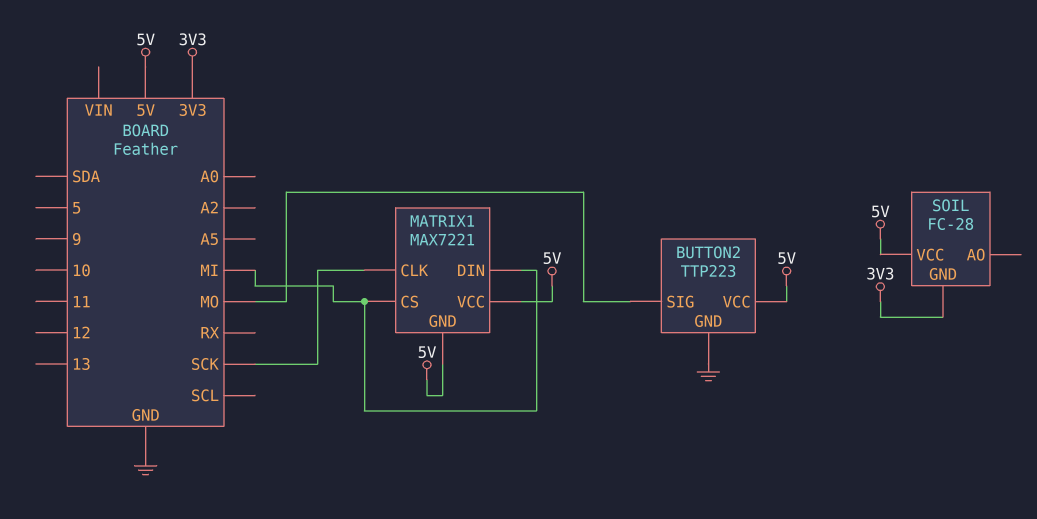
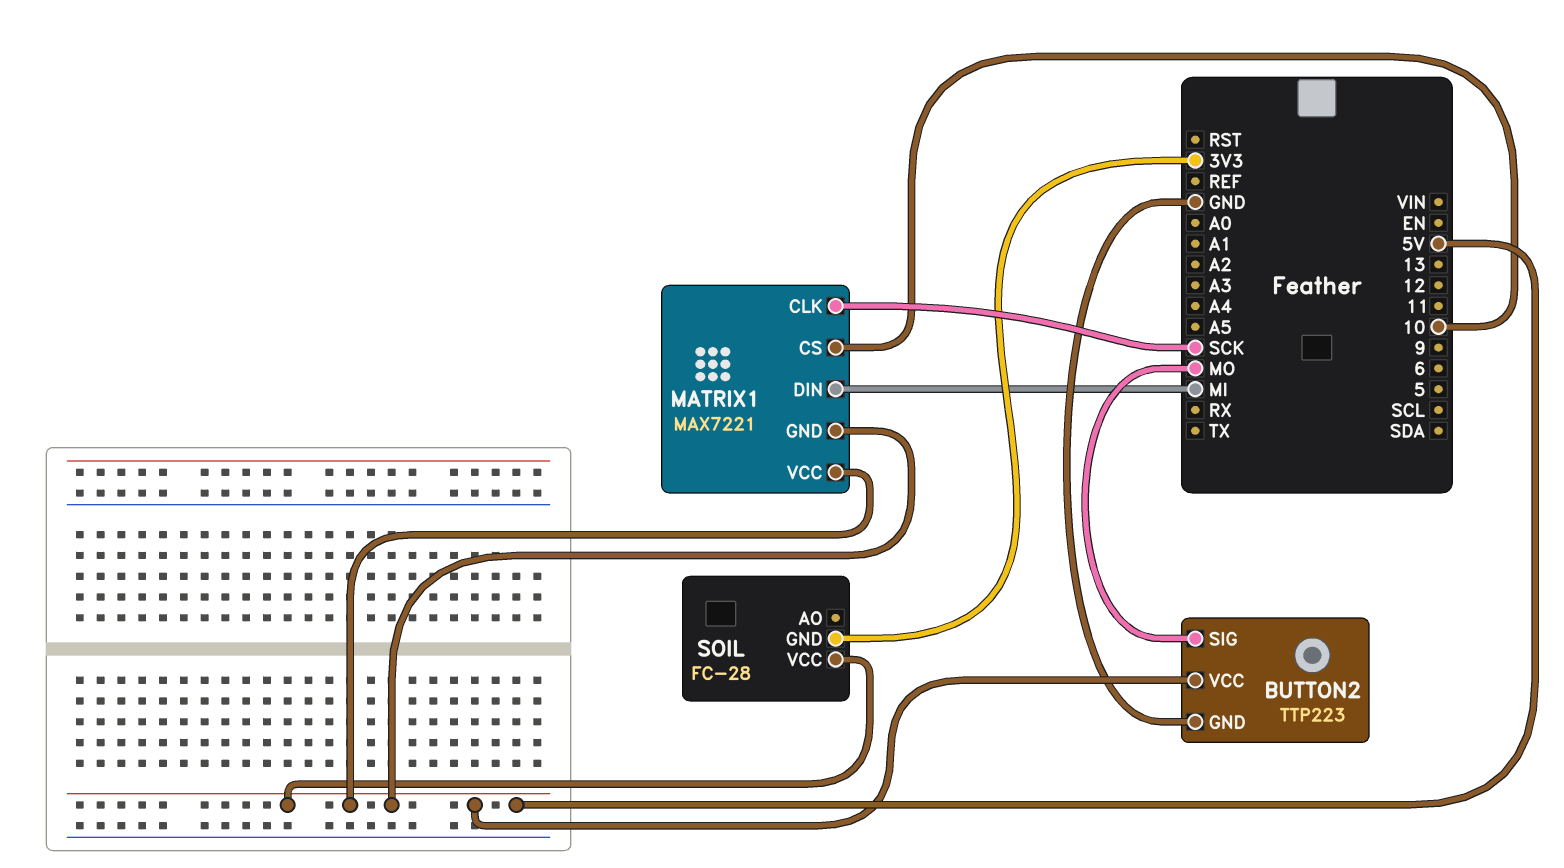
MATRIX1 pin CS: MI -> 10

